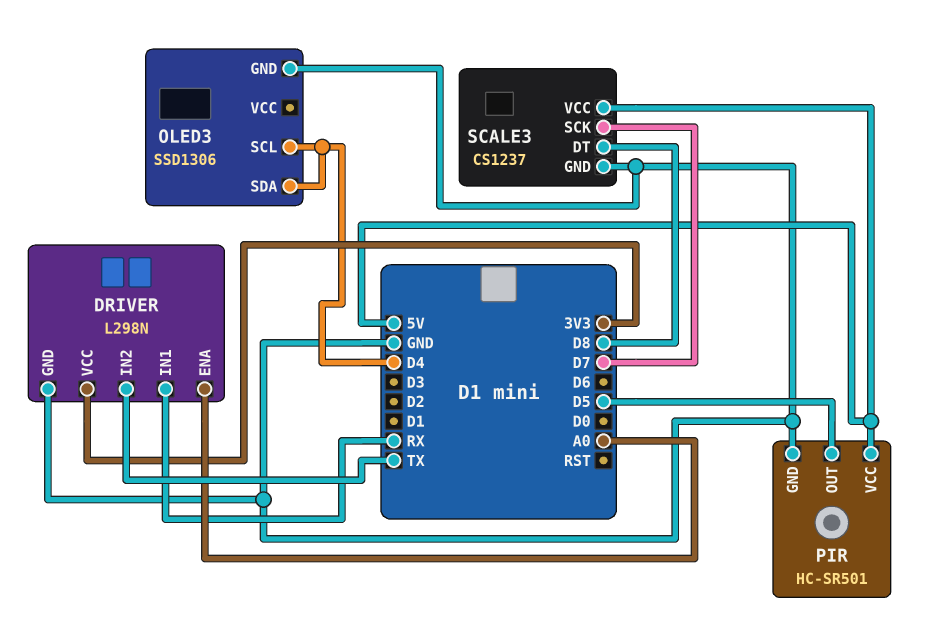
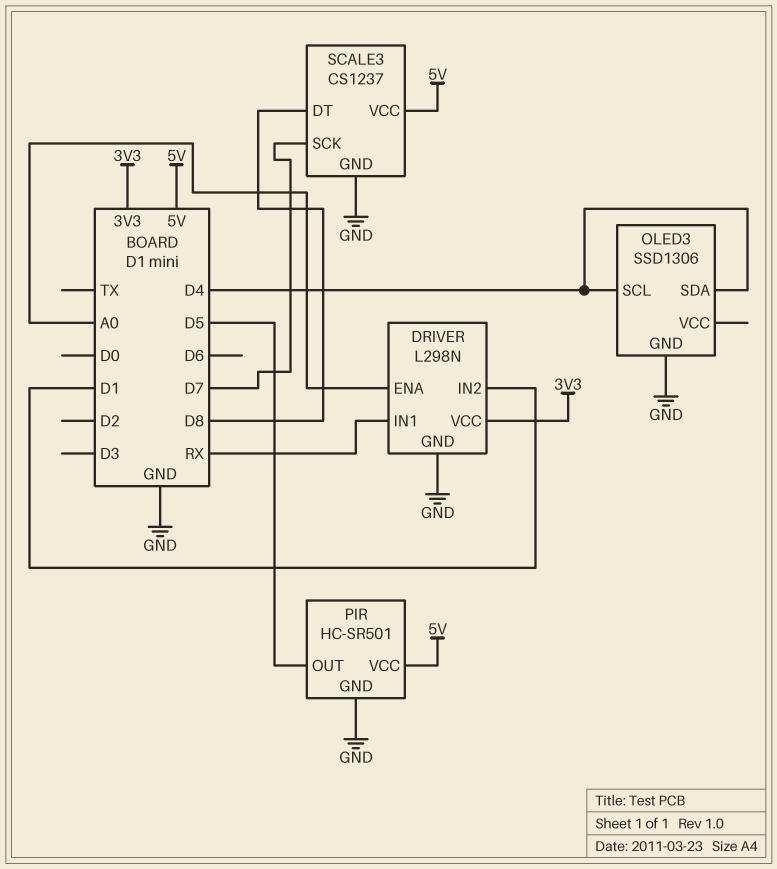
DRIVER pin IN2: TX -> D1

